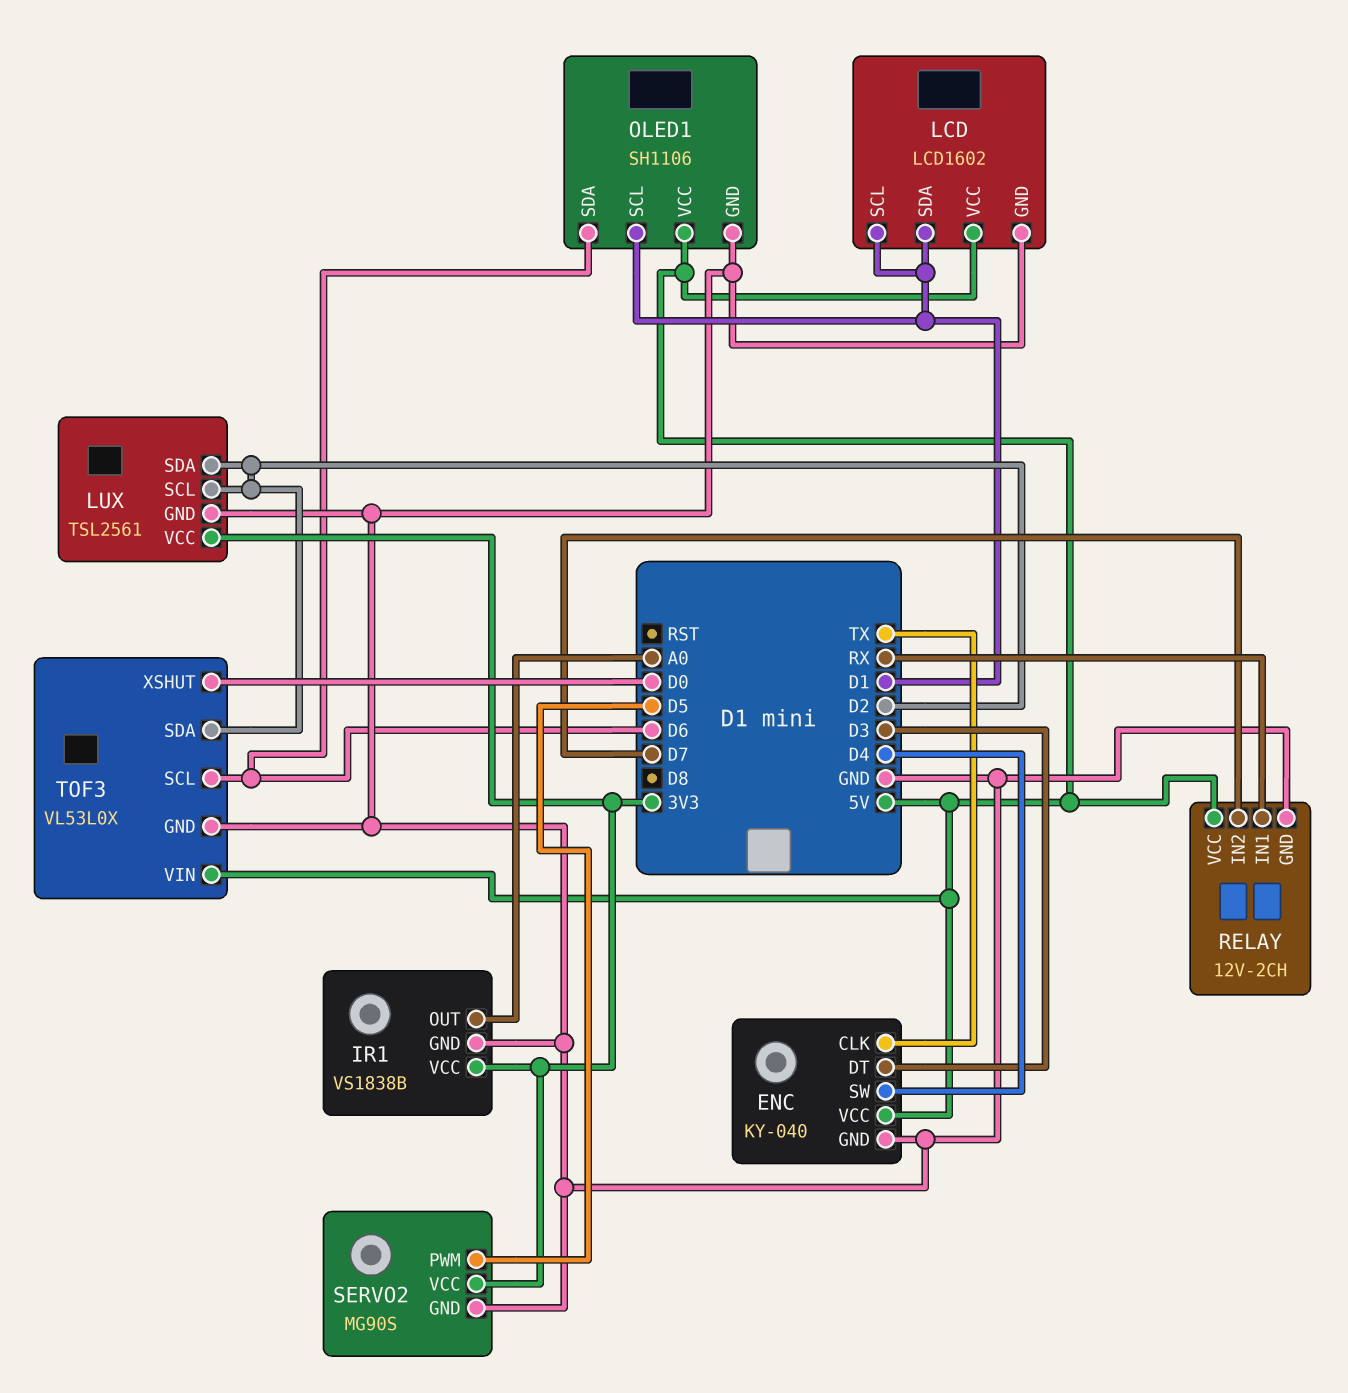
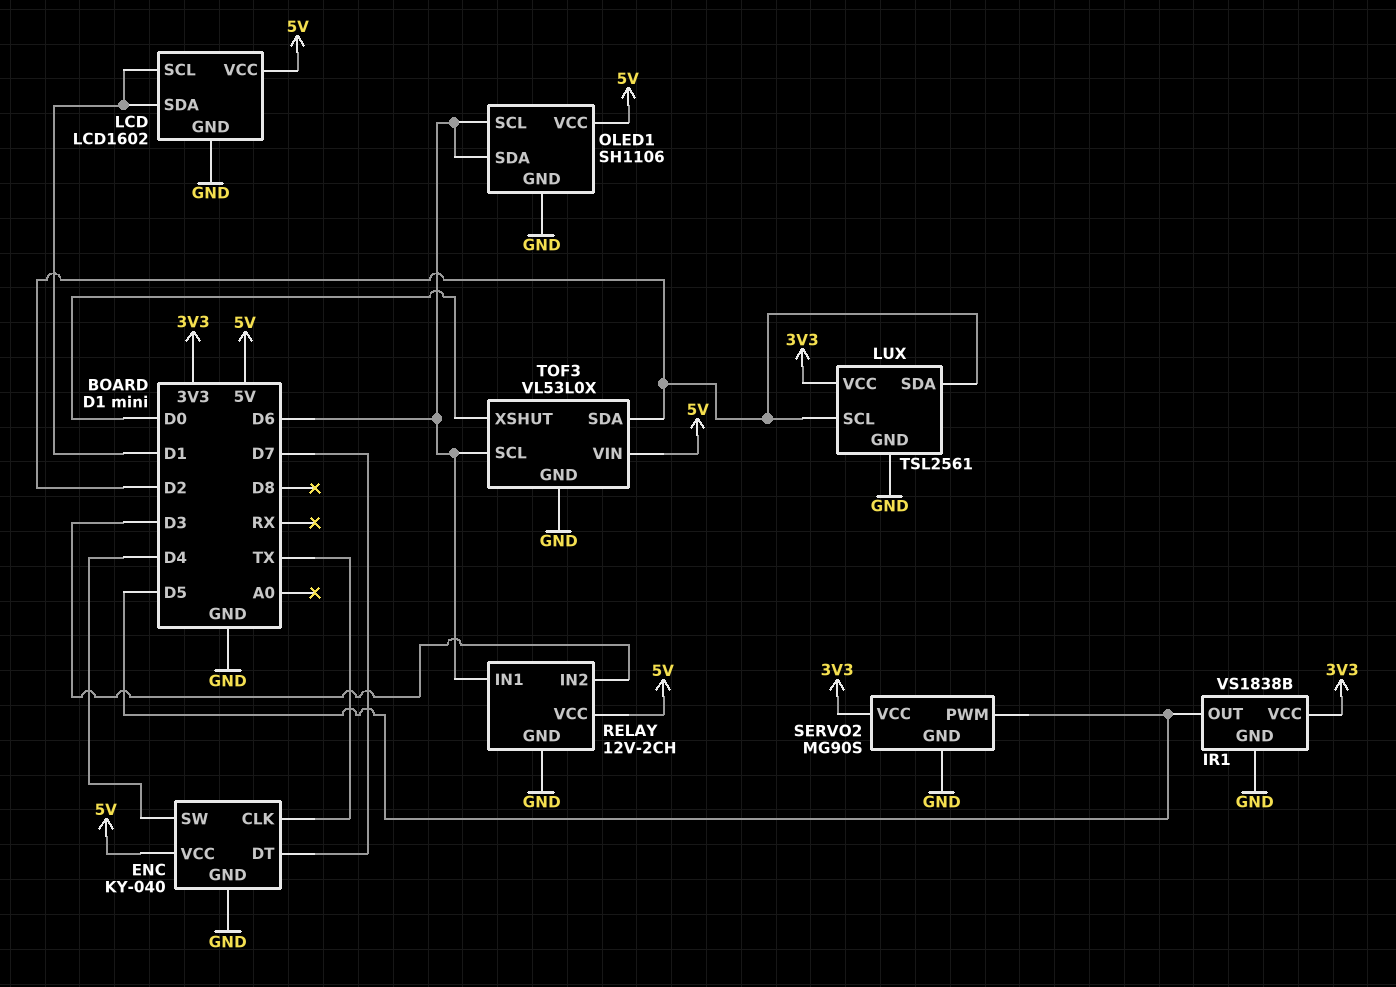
ENC pin DT: D3 -> D7
IR1 pin OUT: A0 -> D5
OLED1 pin SCL: D1 -> D6
RELAY pin IN1: RX -> D6
RELAY pin IN2: D7 -> D3

